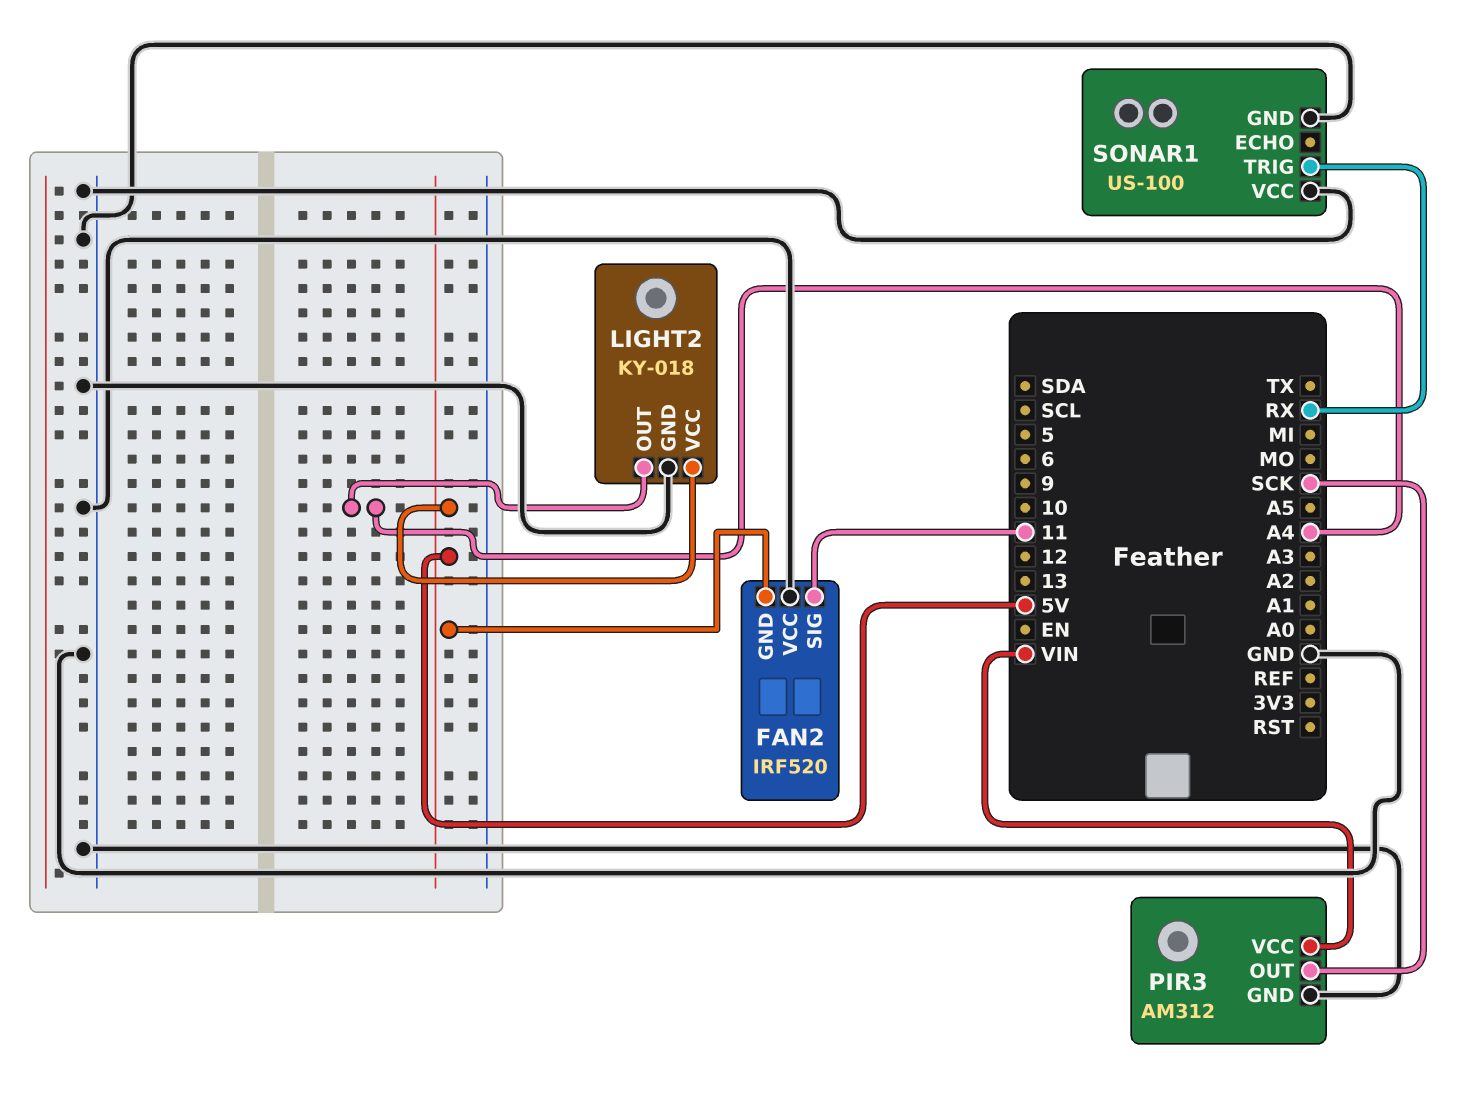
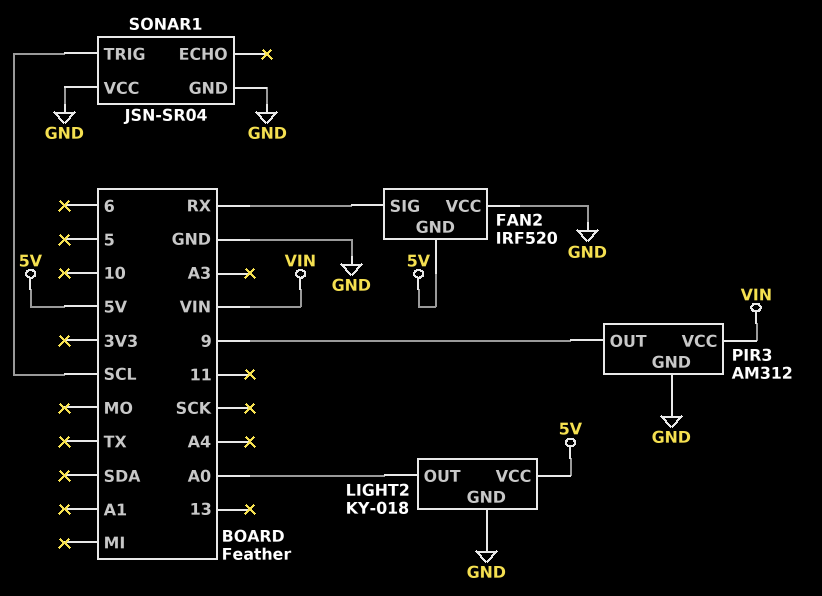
FAN2 pin SIG: 11 -> RX
LIGHT2 pin OUT: A4 -> A0
PIR3 pin OUT: SCK -> 9
SONAR1: US-100 -> JSN-SR04
SONAR1 pin TRIG: RX -> SCL

